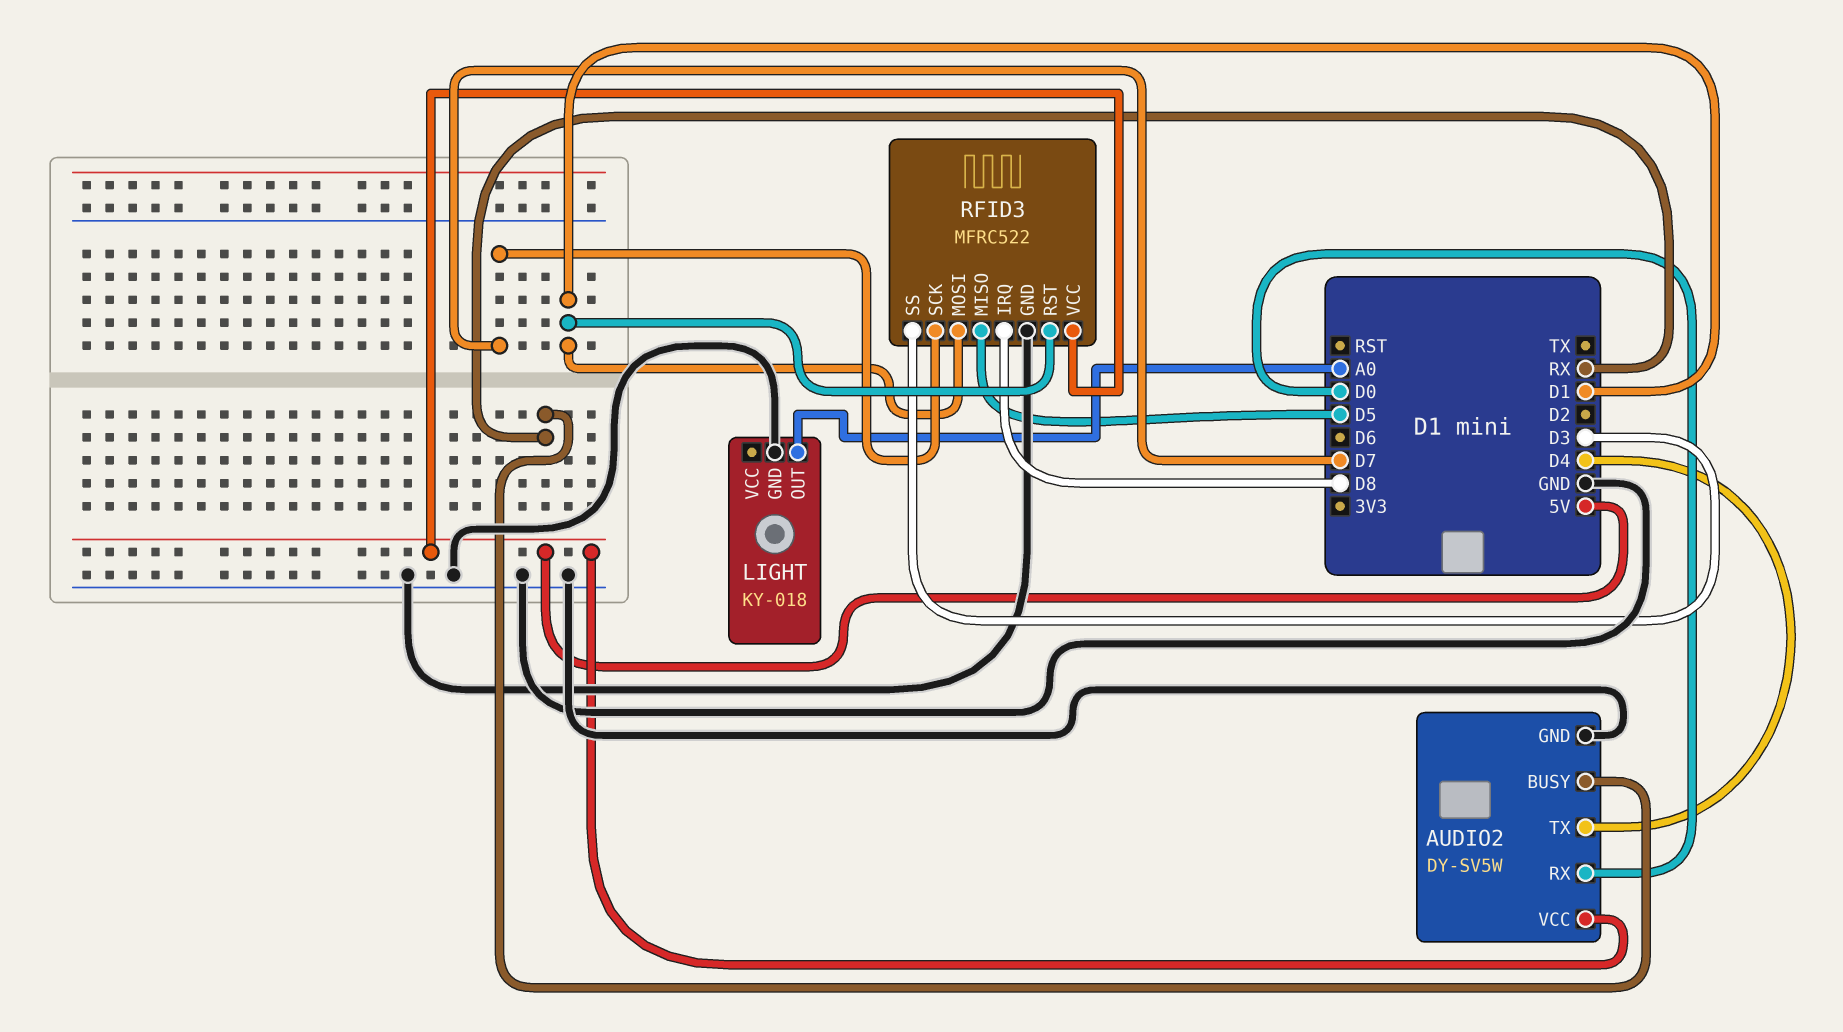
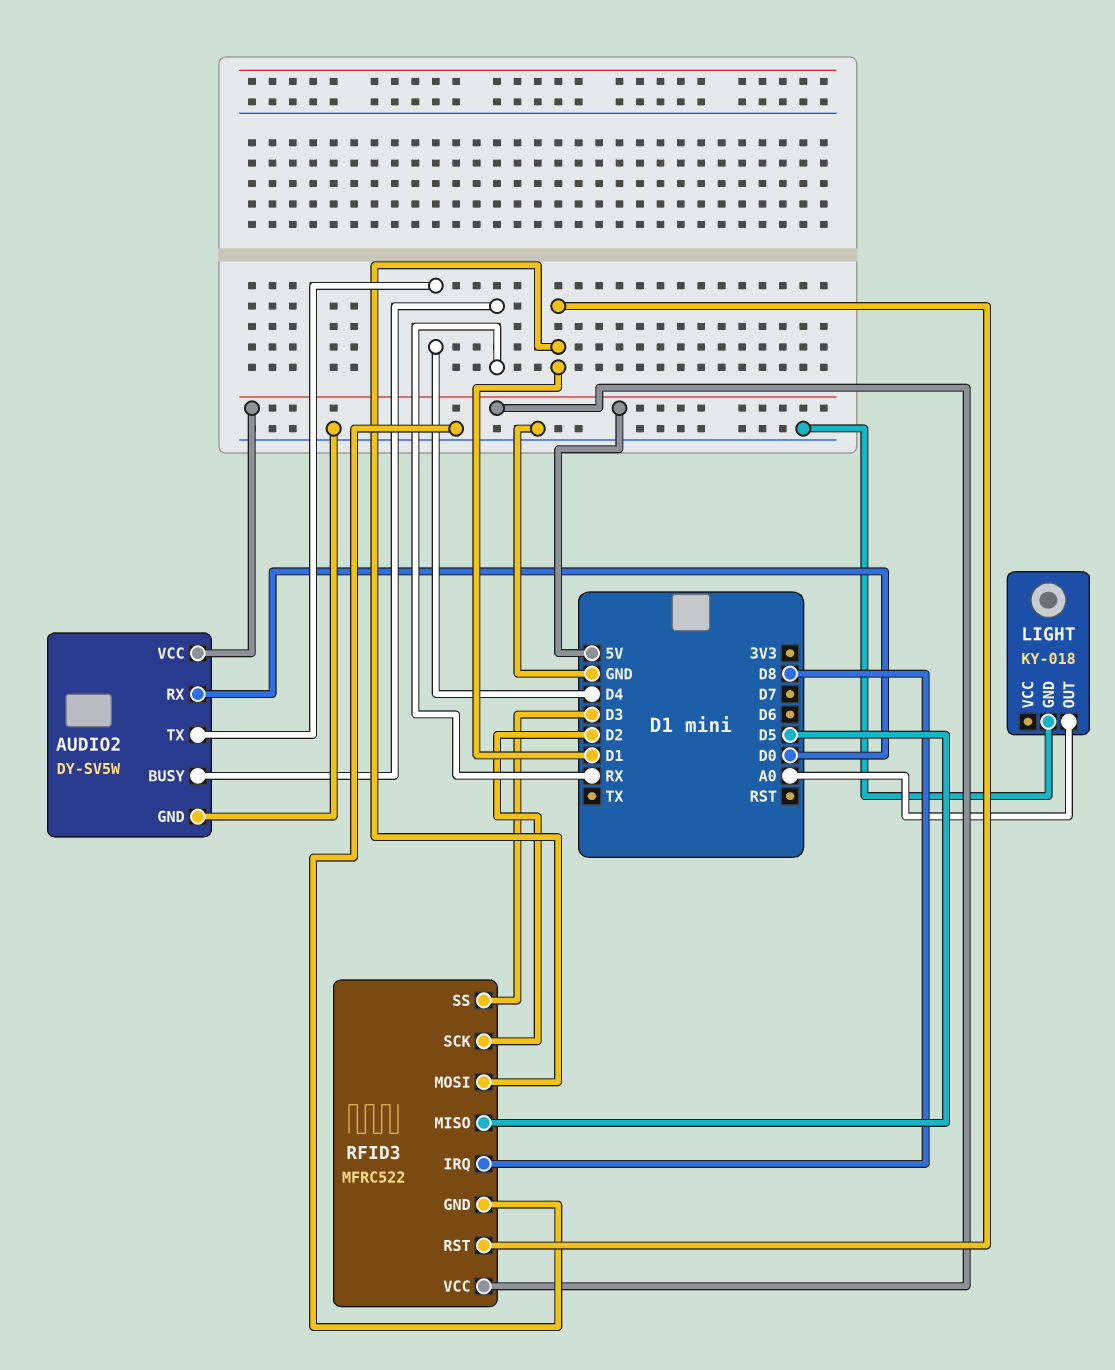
RFID3 pin SCK: D7 -> D2

